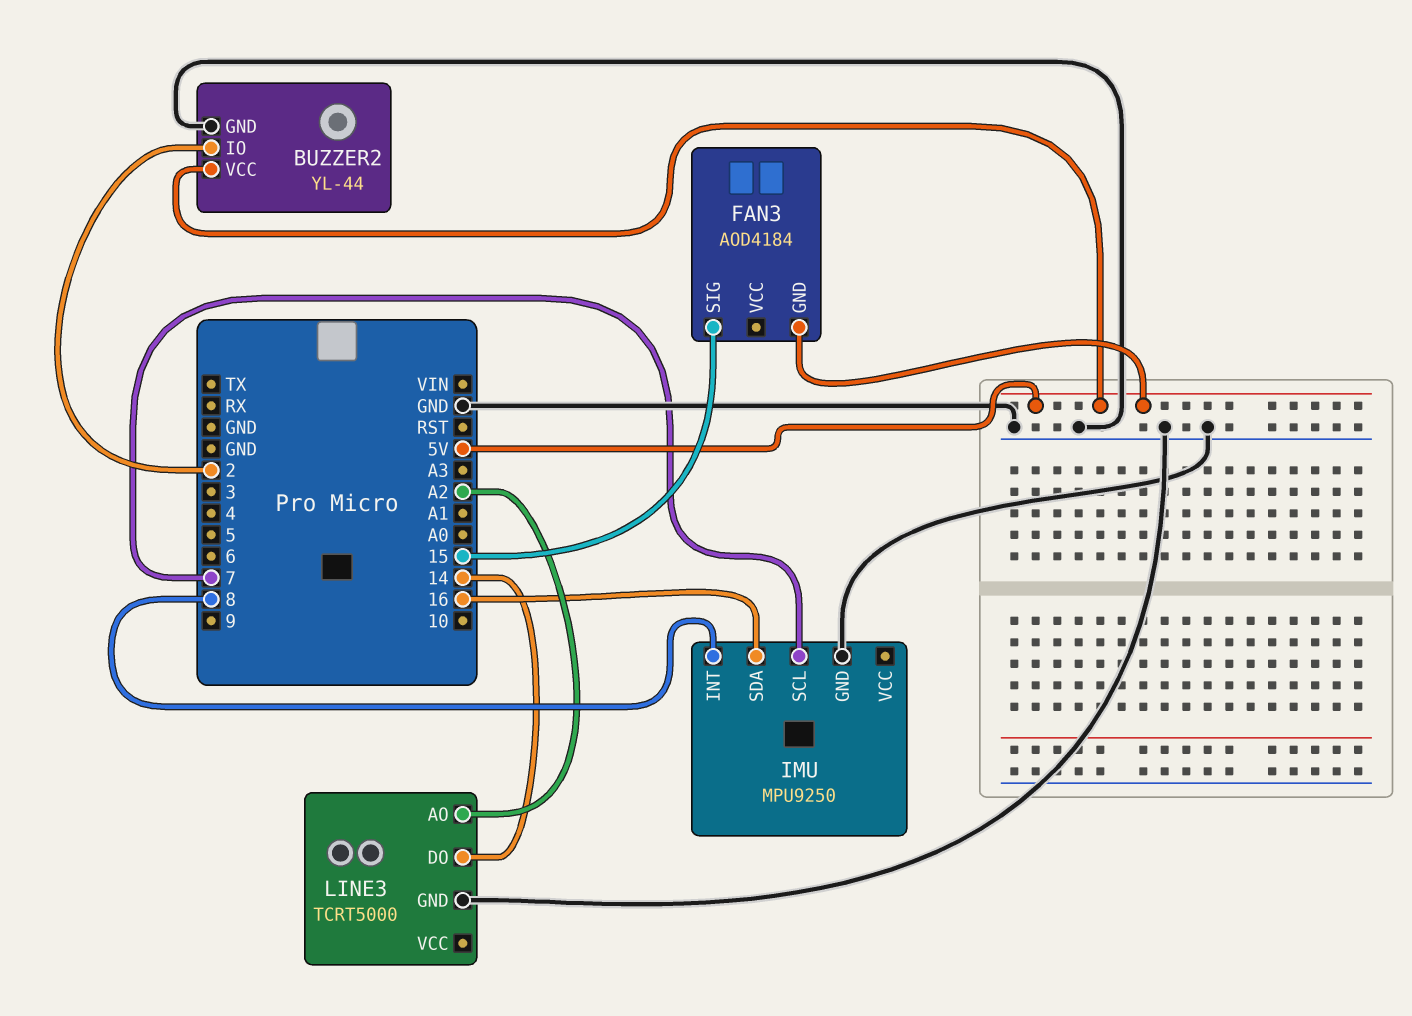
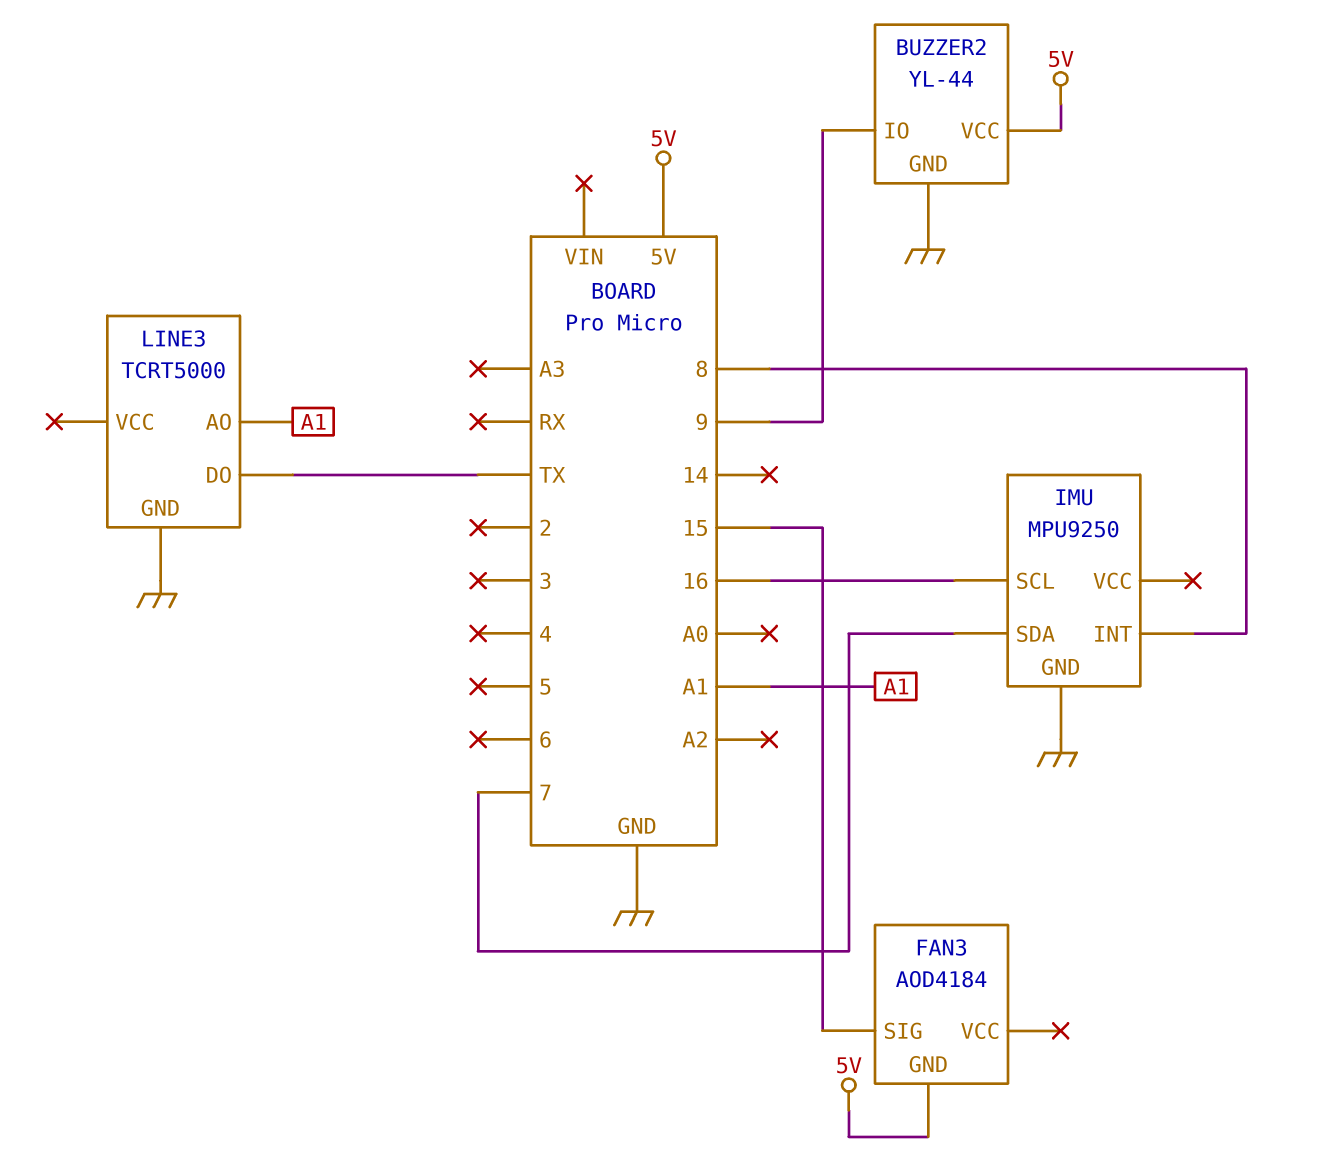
BUZZER2 pin IO: 2 -> 9
IMU pin SCL: 7 -> 16
IMU pin SDA: 16 -> 7
LINE3 pin AO: A2 -> A1
LINE3 pin DO: 14 -> TX

